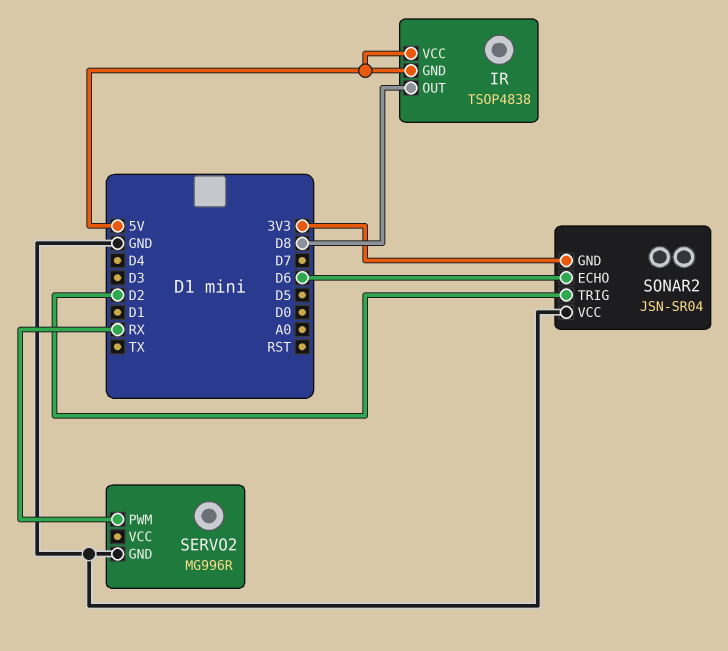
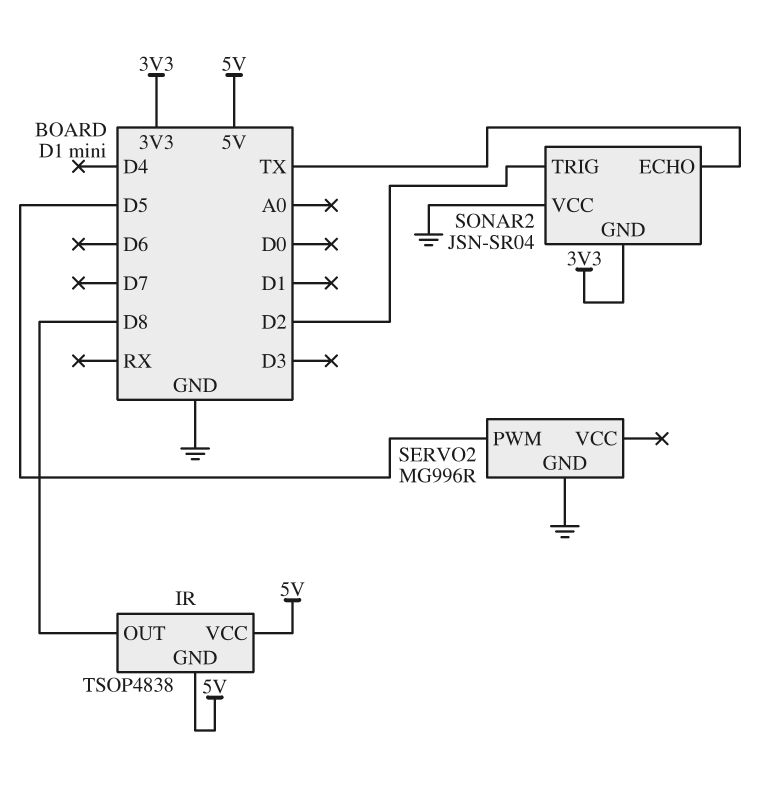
SERVO2 pin PWM: RX -> D5
SONAR2 pin ECHO: D6 -> TX

